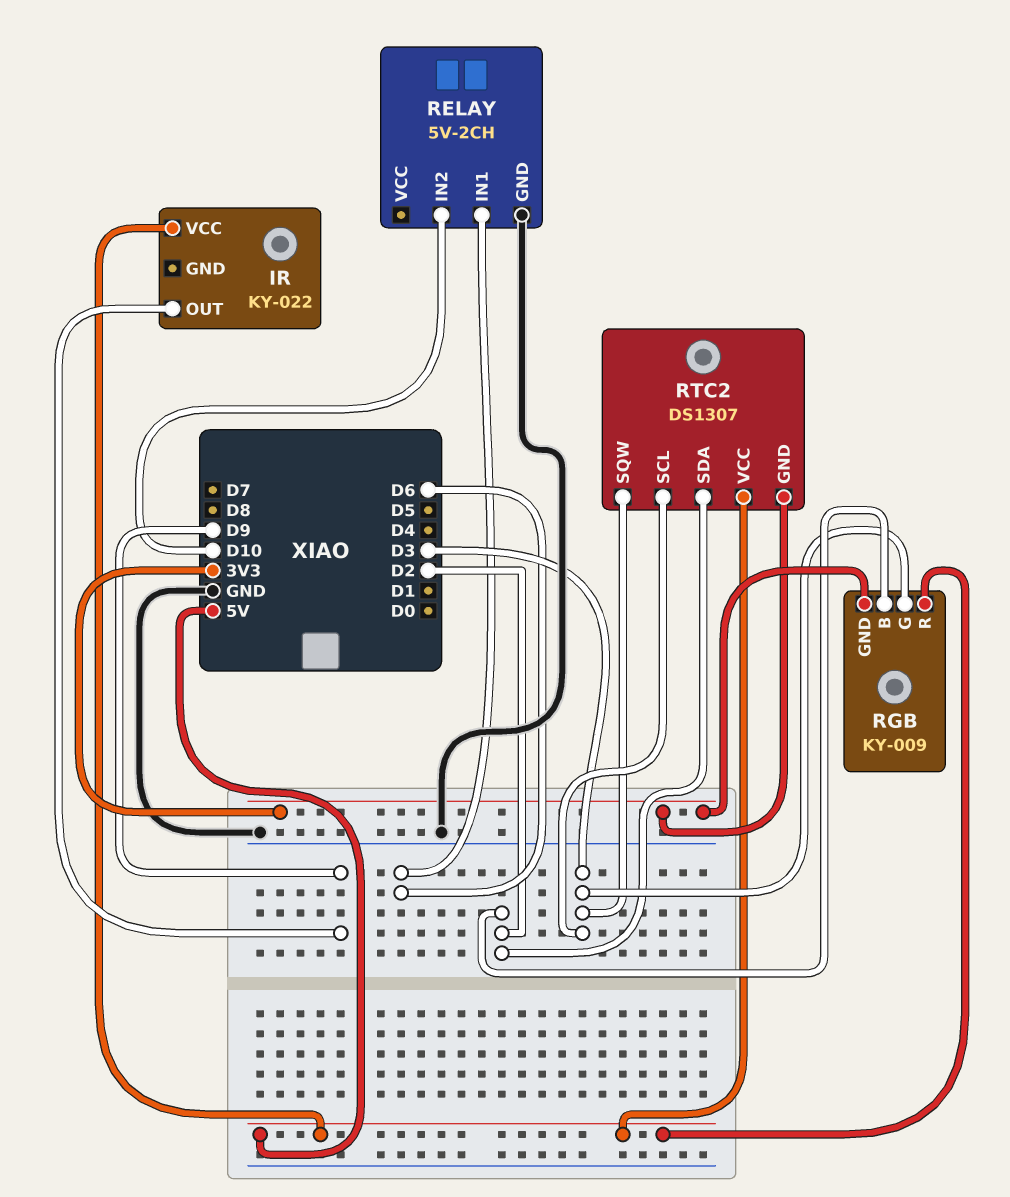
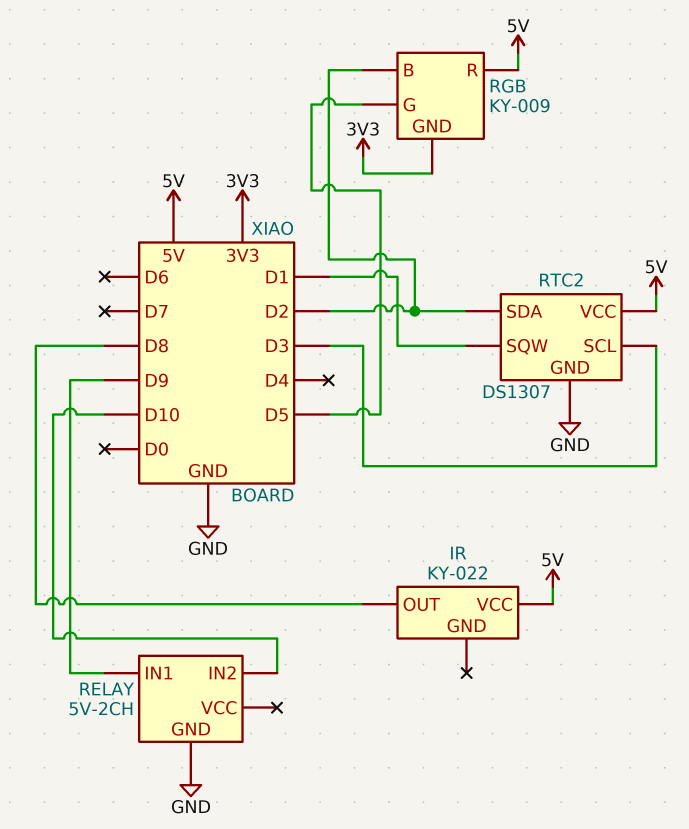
IR pin OUT: D9 -> D8
RELAY pin IN1: D6 -> D9
RGB pin G: D3 -> D5
RTC2 pin GND: 3V3 -> GND
RTC2 pin SQW: D3 -> D1

